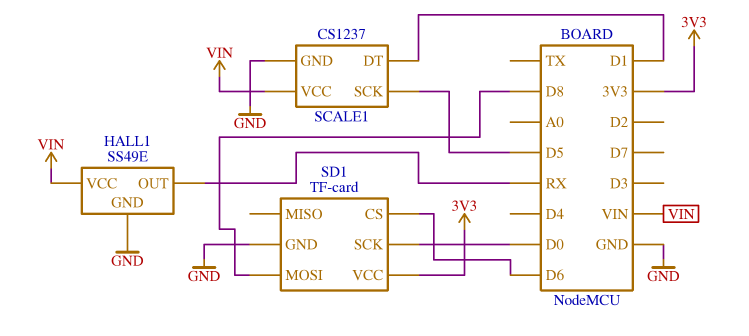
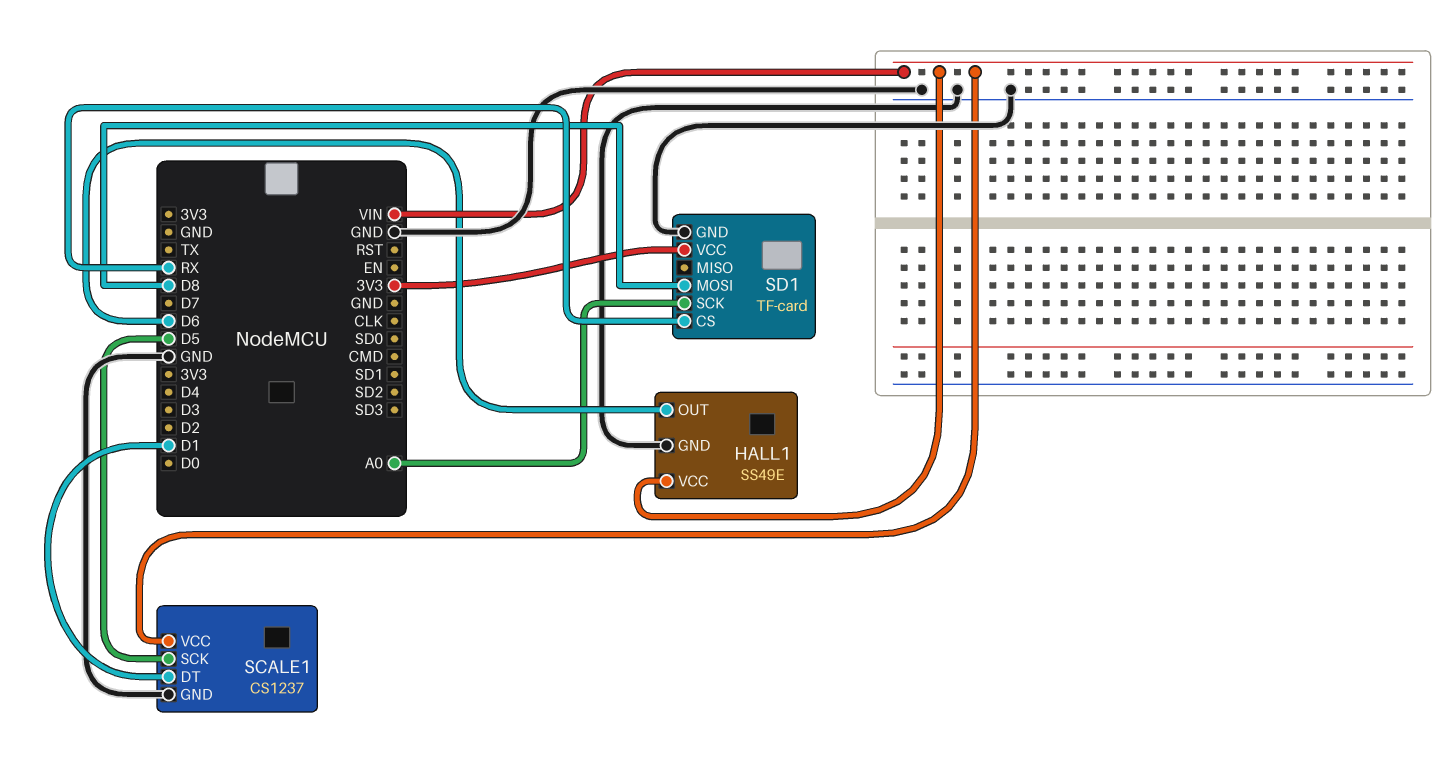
HALL1 pin OUT: RX -> D6
SD1 pin CS: D6 -> RX
SD1 pin SCK: D0 -> A0

